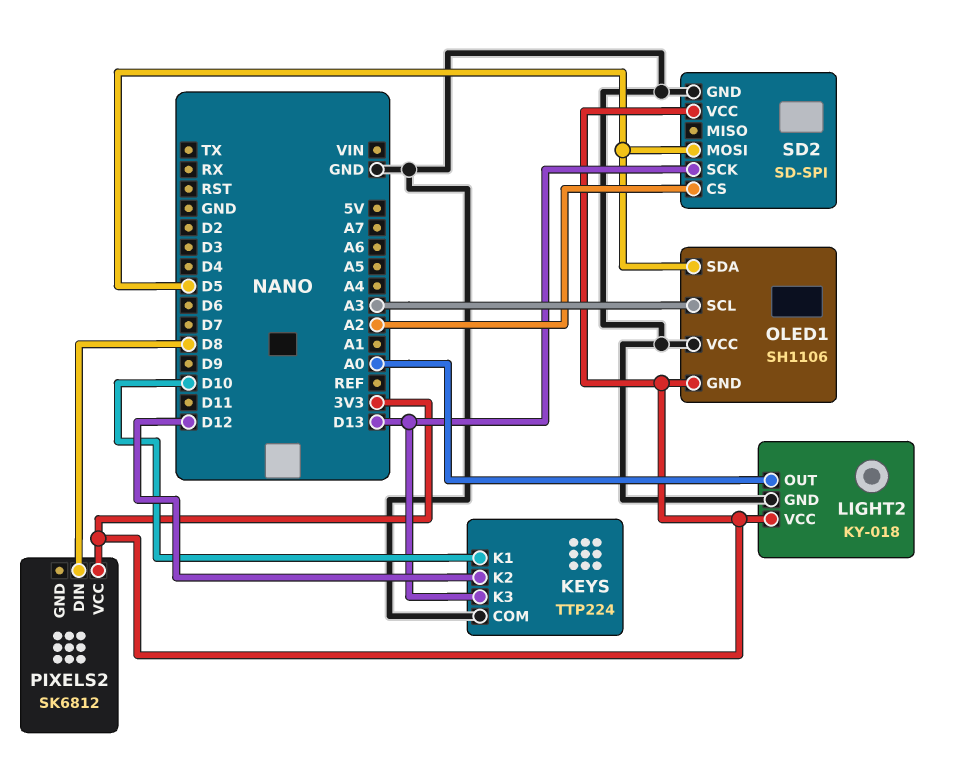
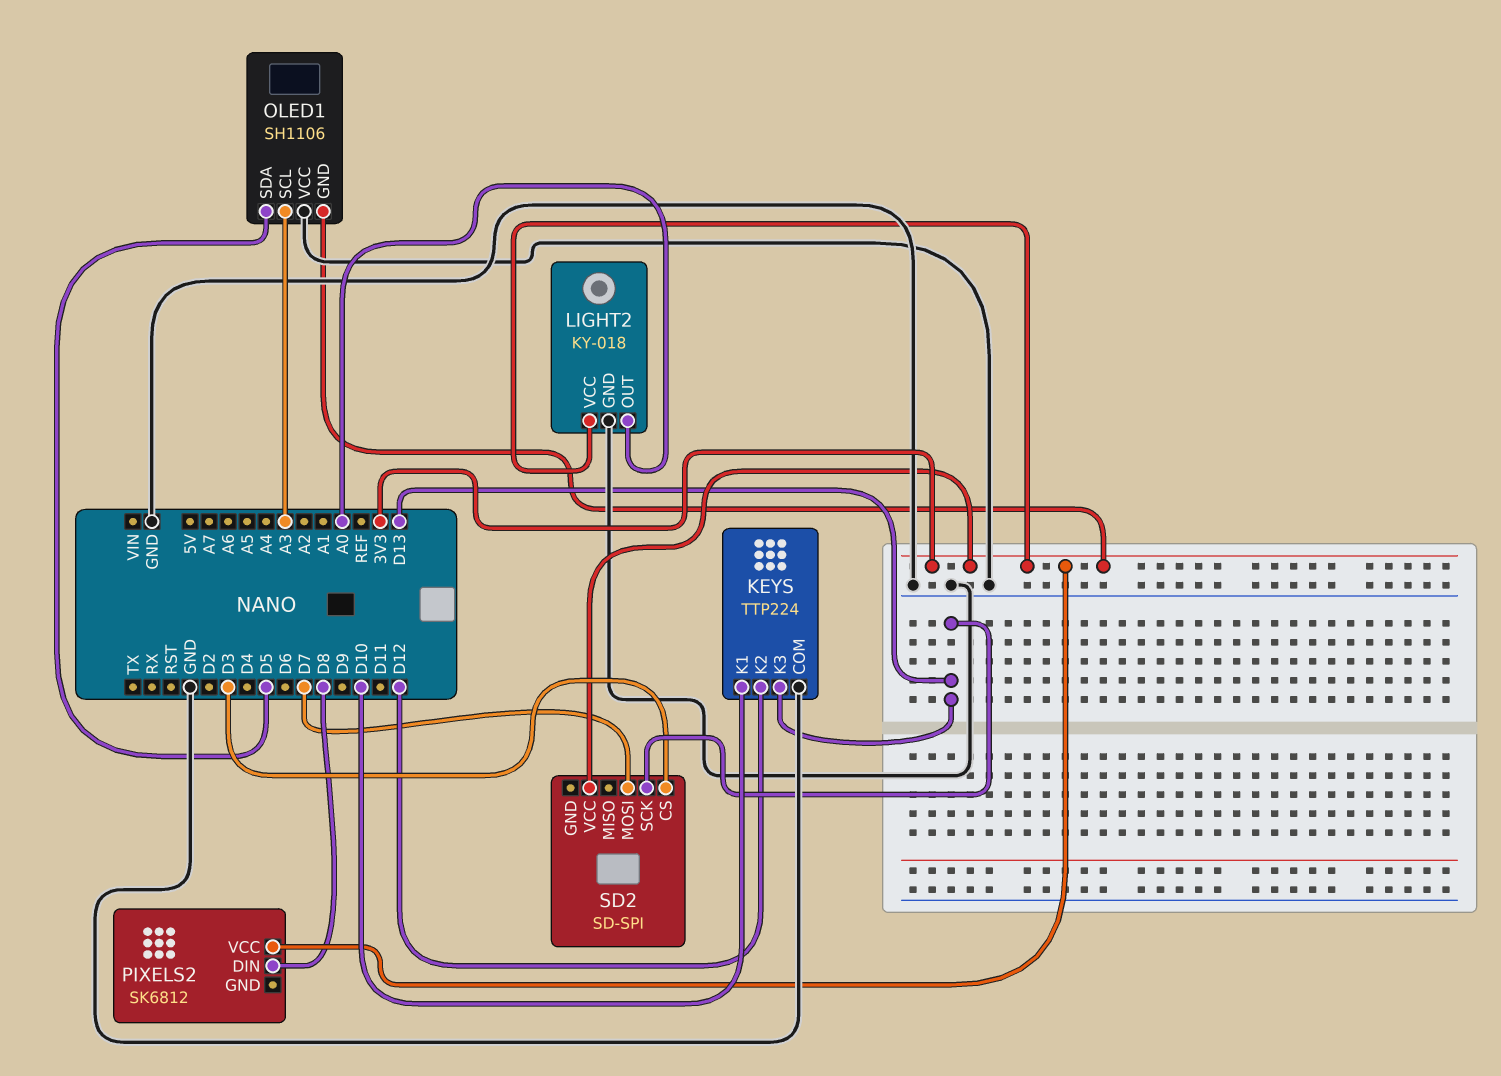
SD2 pin CS: A2 -> D3
SD2 pin GND: GND -> none
SD2 pin MOSI: D5 -> D7

